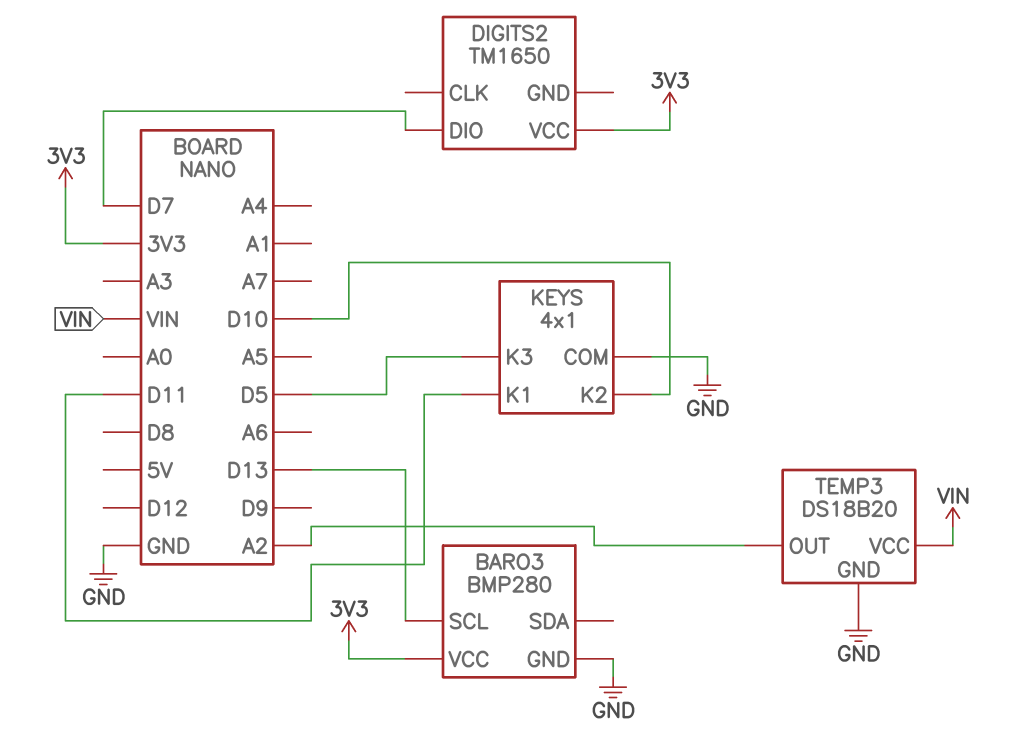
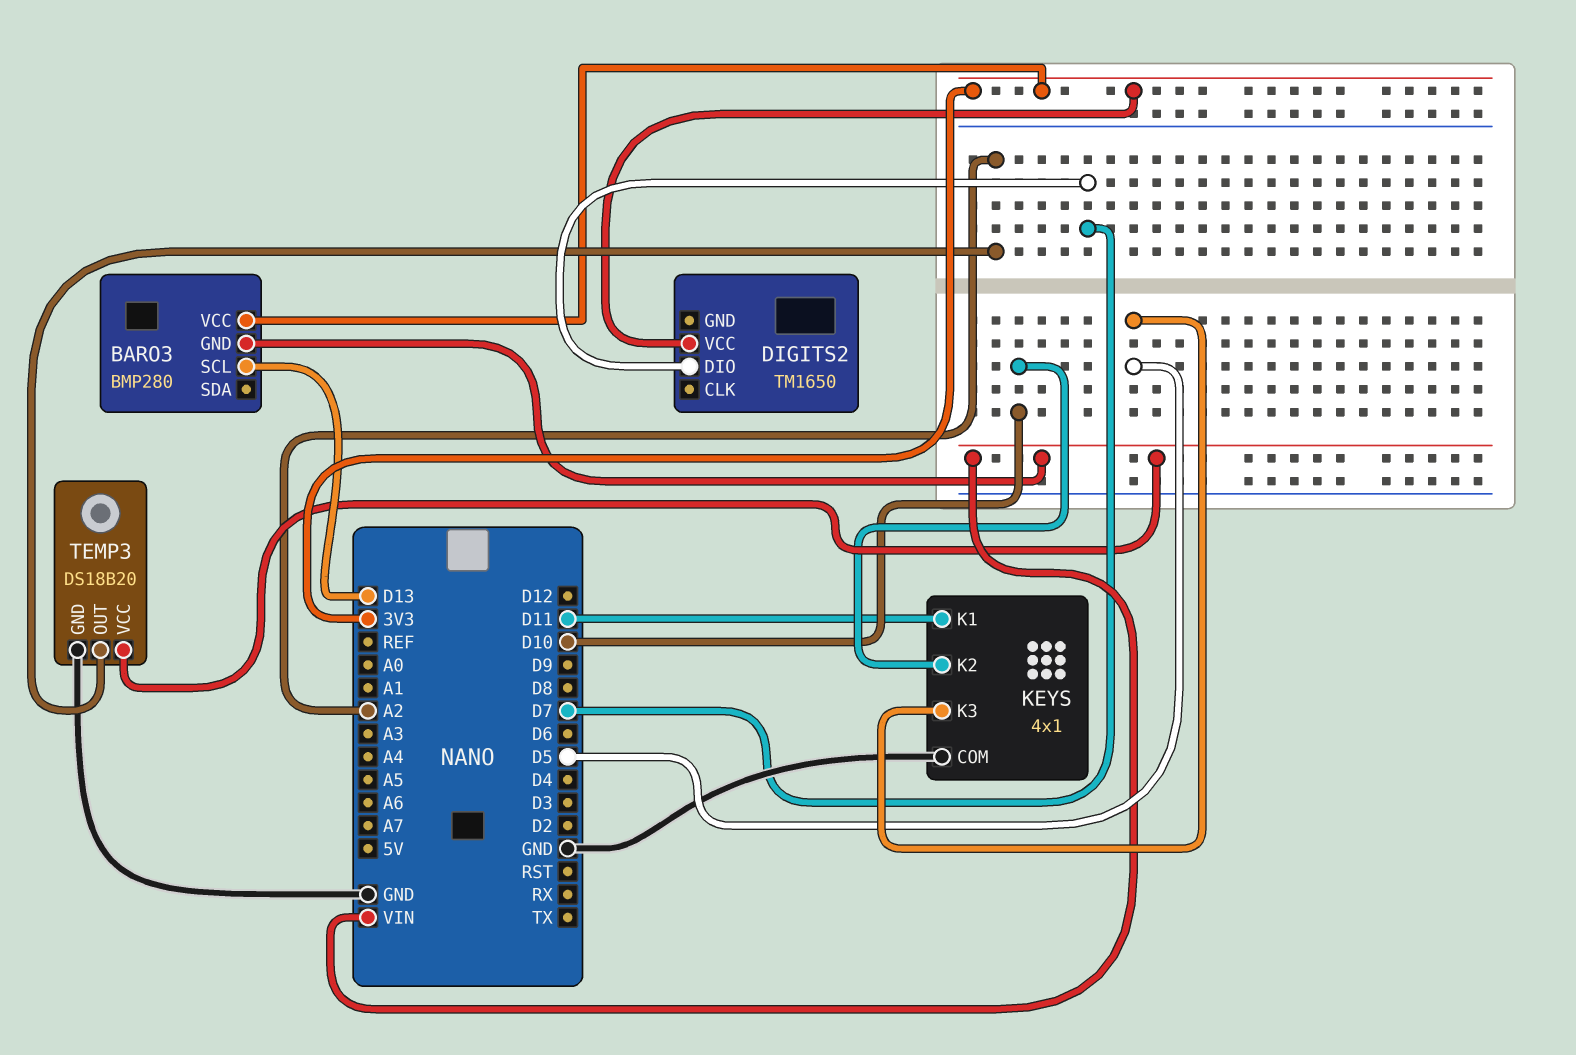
BARO3 pin GND: GND -> VIN

